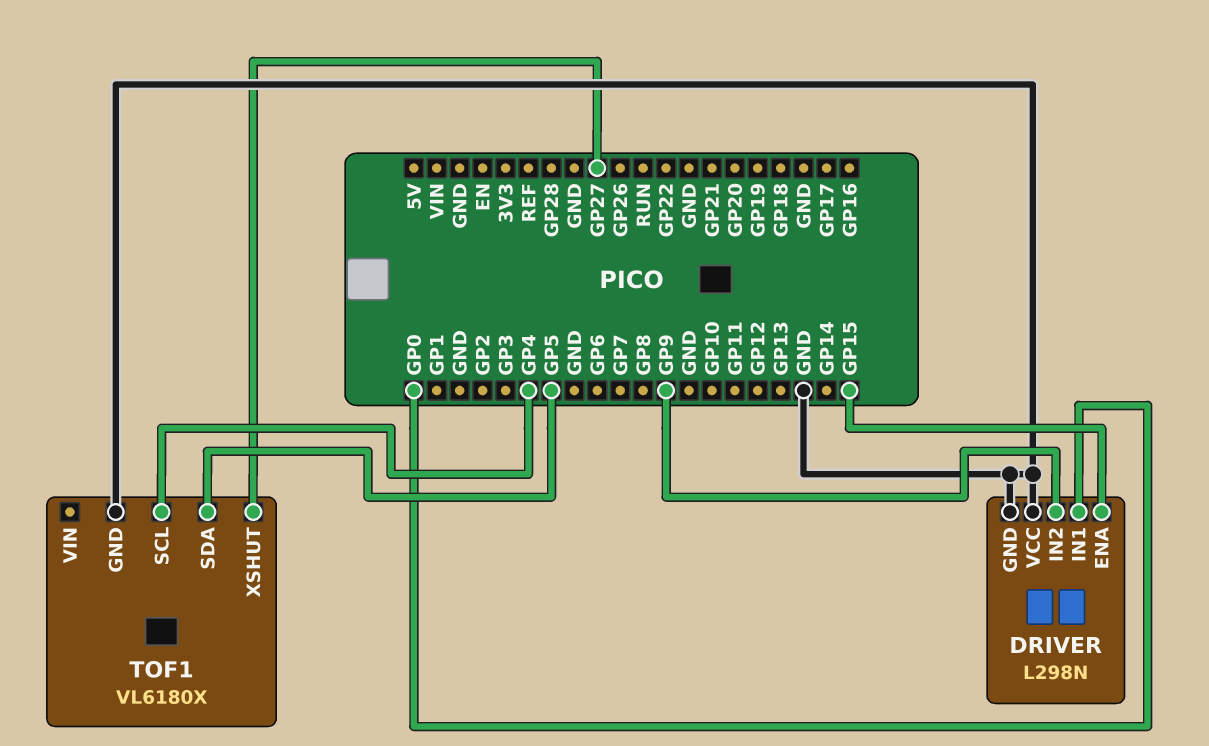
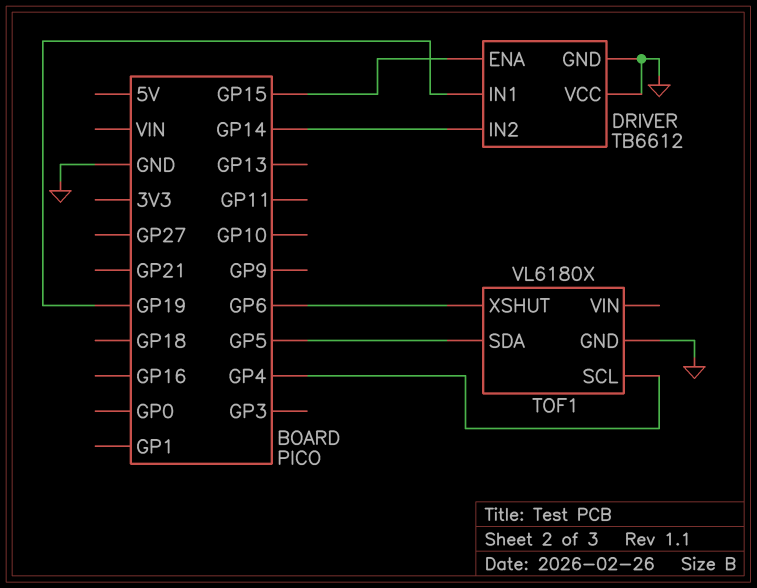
DRIVER: L298N -> TB6612
DRIVER pin IN1: GP0 -> GP19
DRIVER pin IN2: GP9 -> GP14
TOF1 pin XSHUT: GP27 -> GP6

